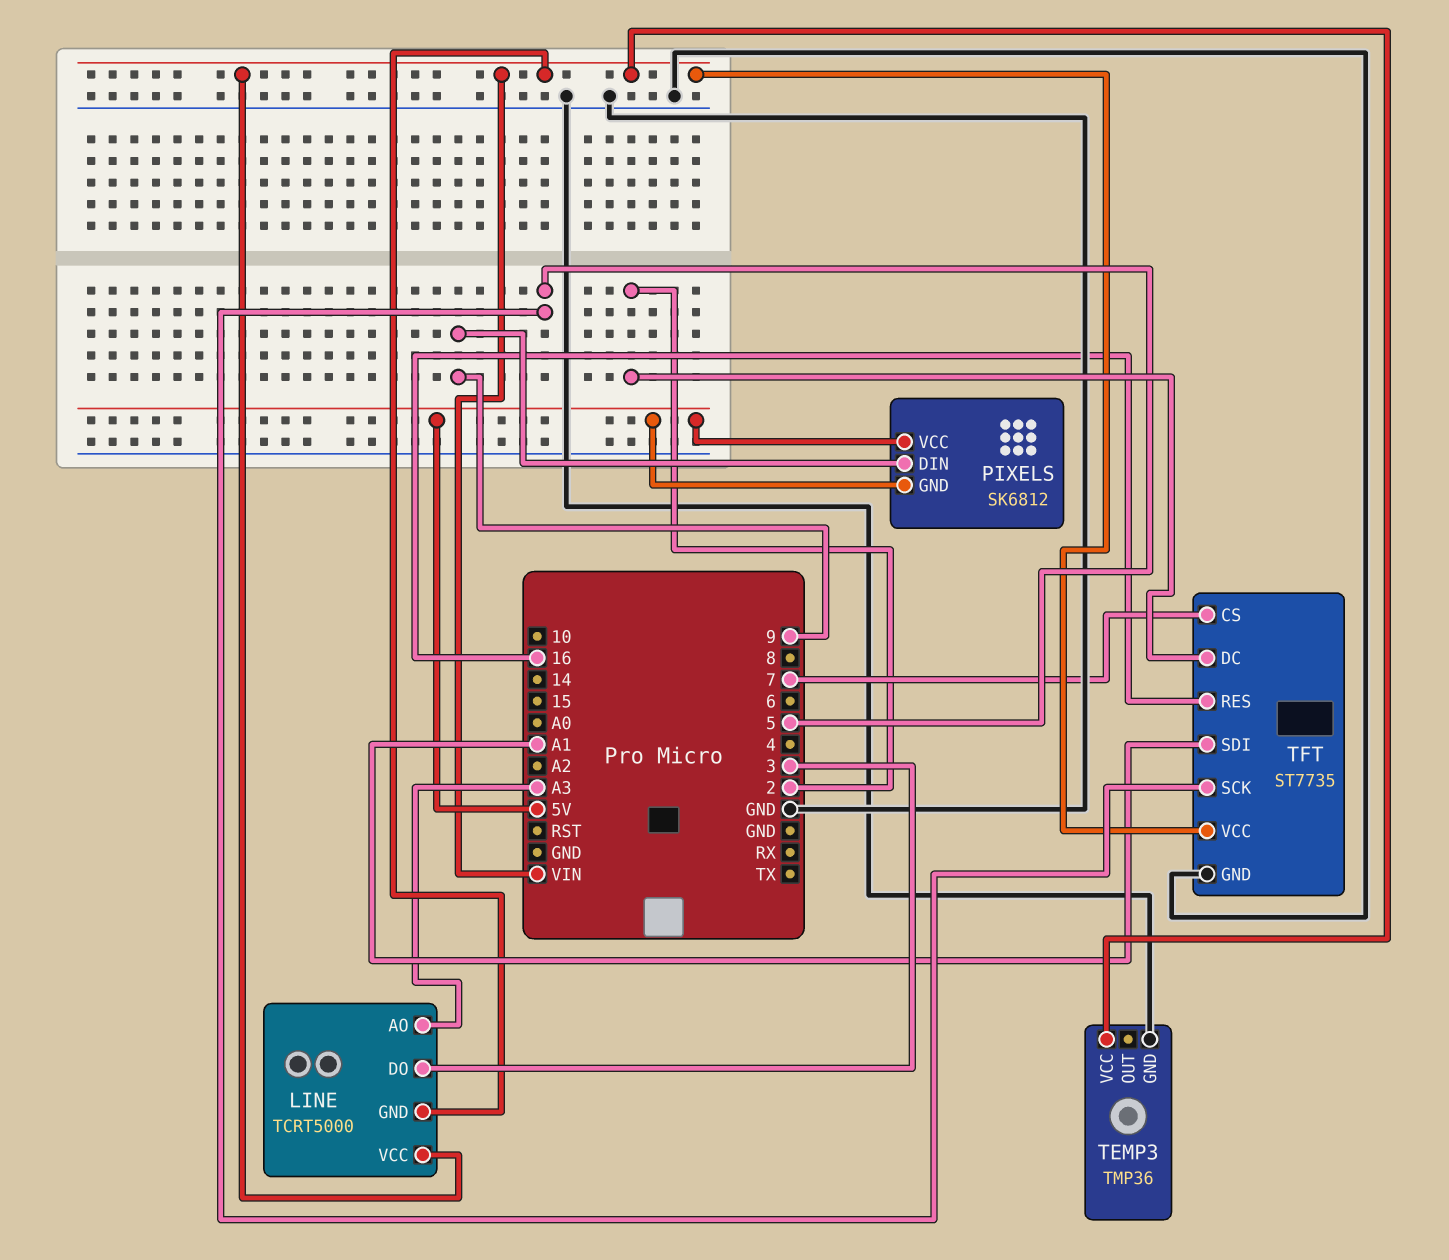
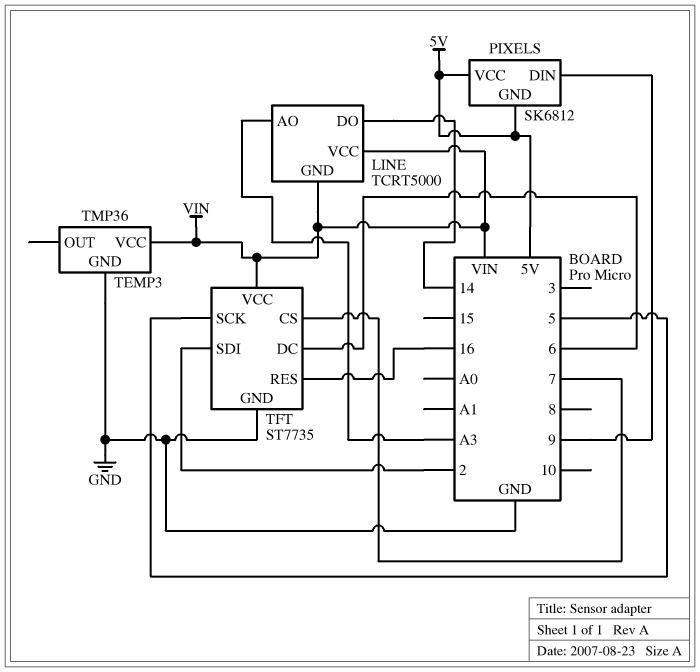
LINE pin DO: 3 -> 14
TFT pin DC: 2 -> 6
TFT pin SDI: A1 -> 2

